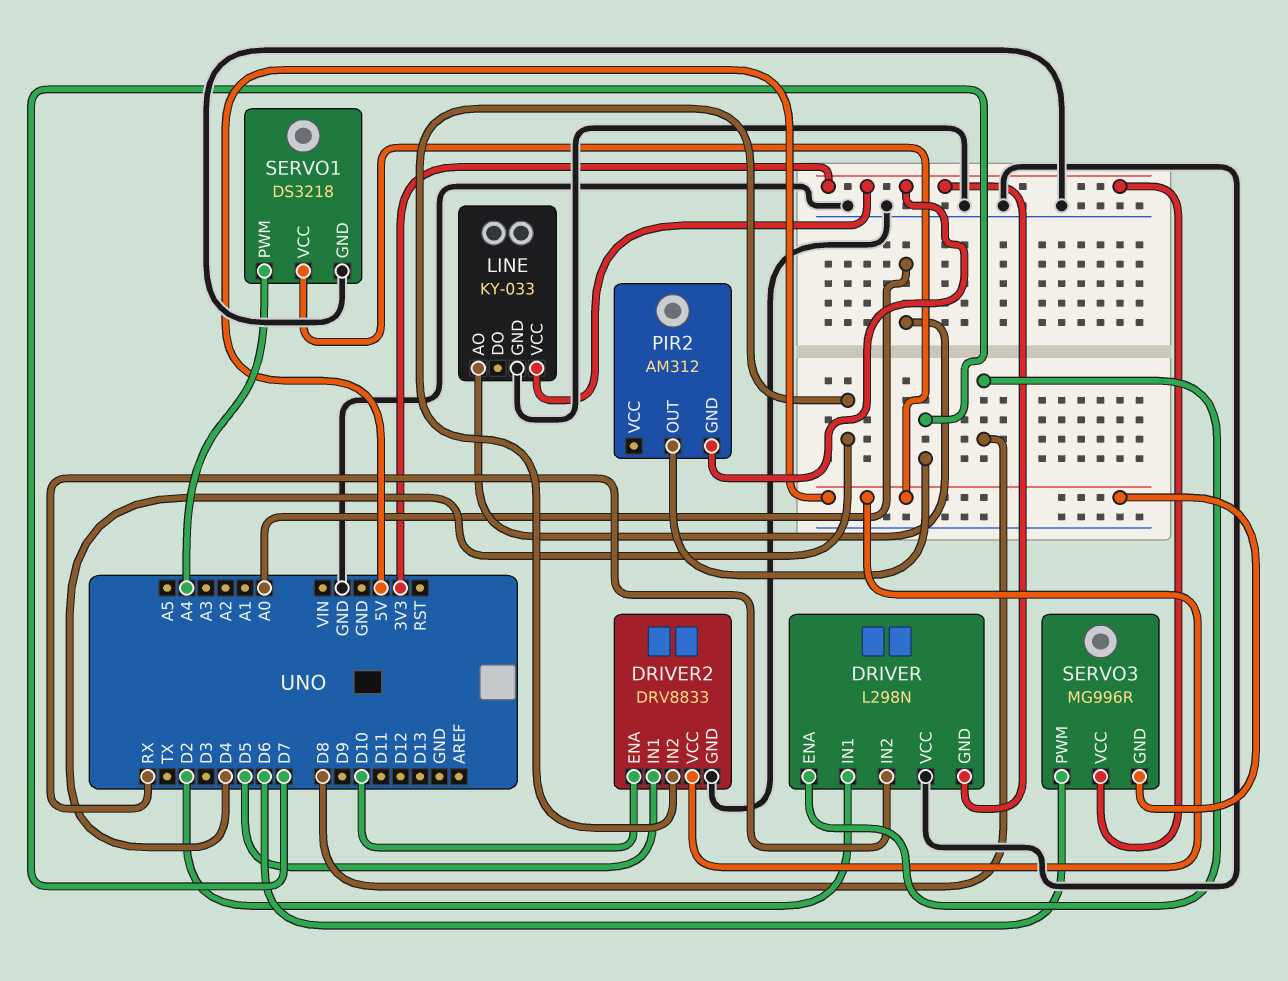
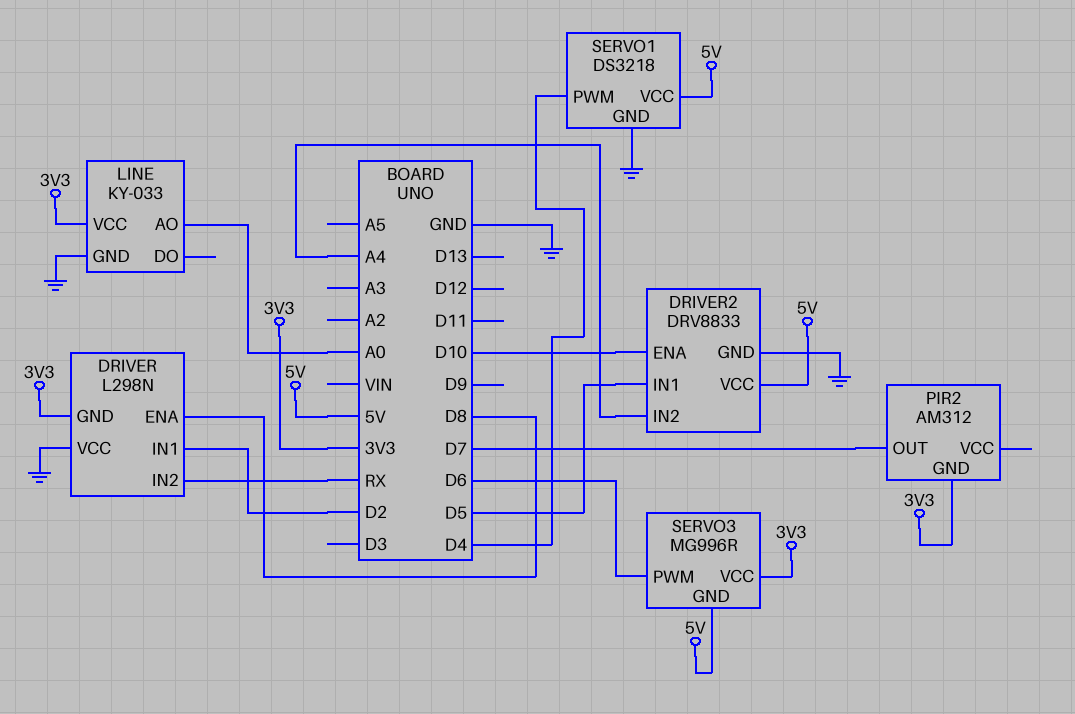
DRIVER2 pin IN2: D4 -> A4
SERVO1 pin PWM: A4 -> D4

